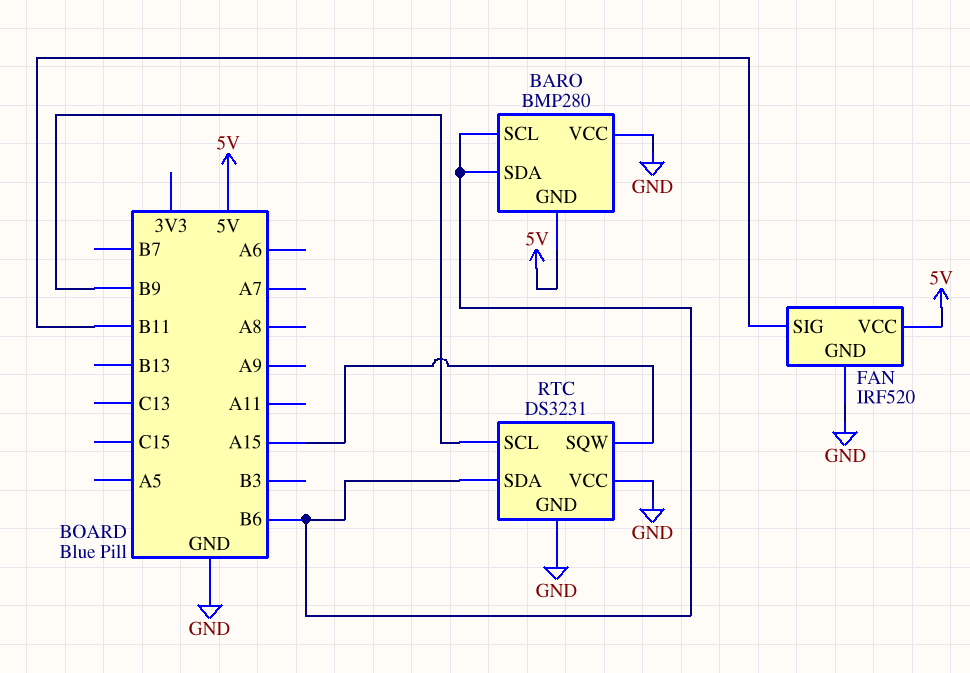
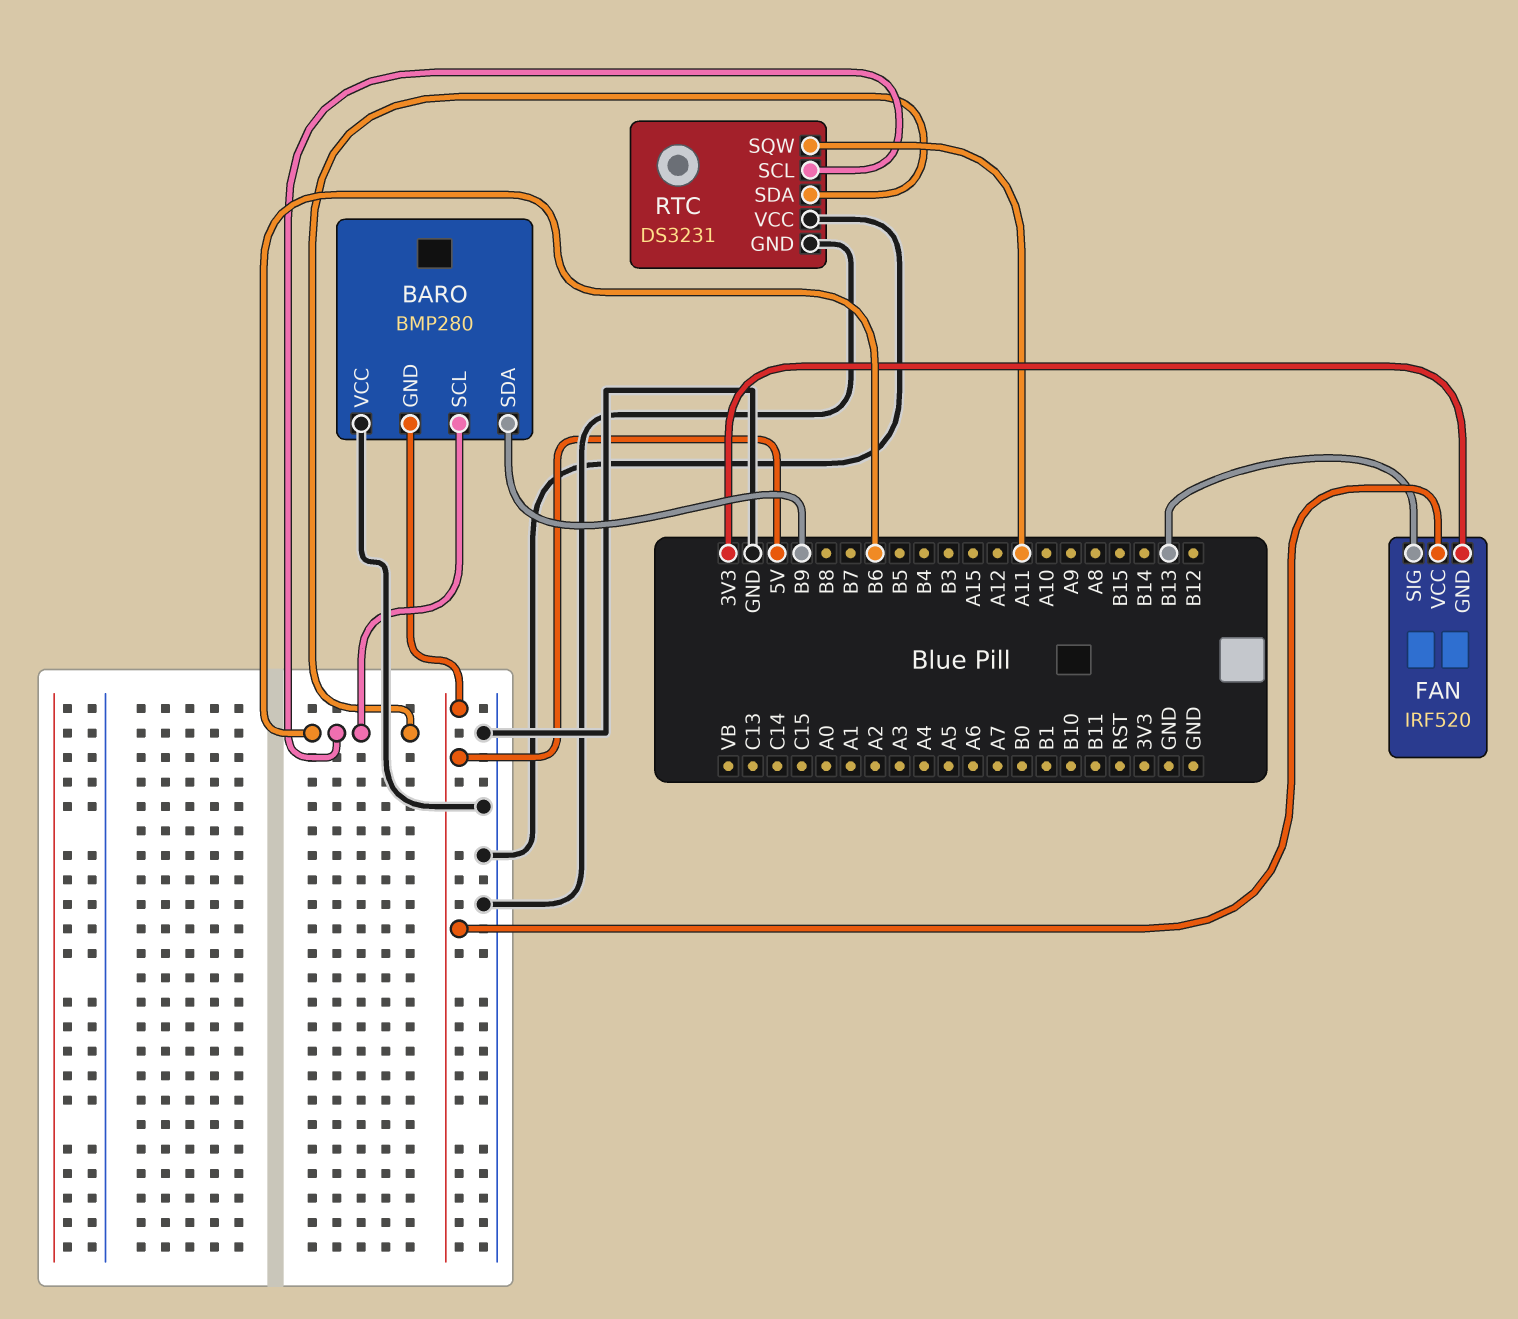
BARO pin SDA: B6 -> B9
FAN pin GND: GND -> 3V3
FAN pin SIG: B11 -> B13
RTC pin SCL: B9 -> B6
RTC pin SQW: A15 -> A11

